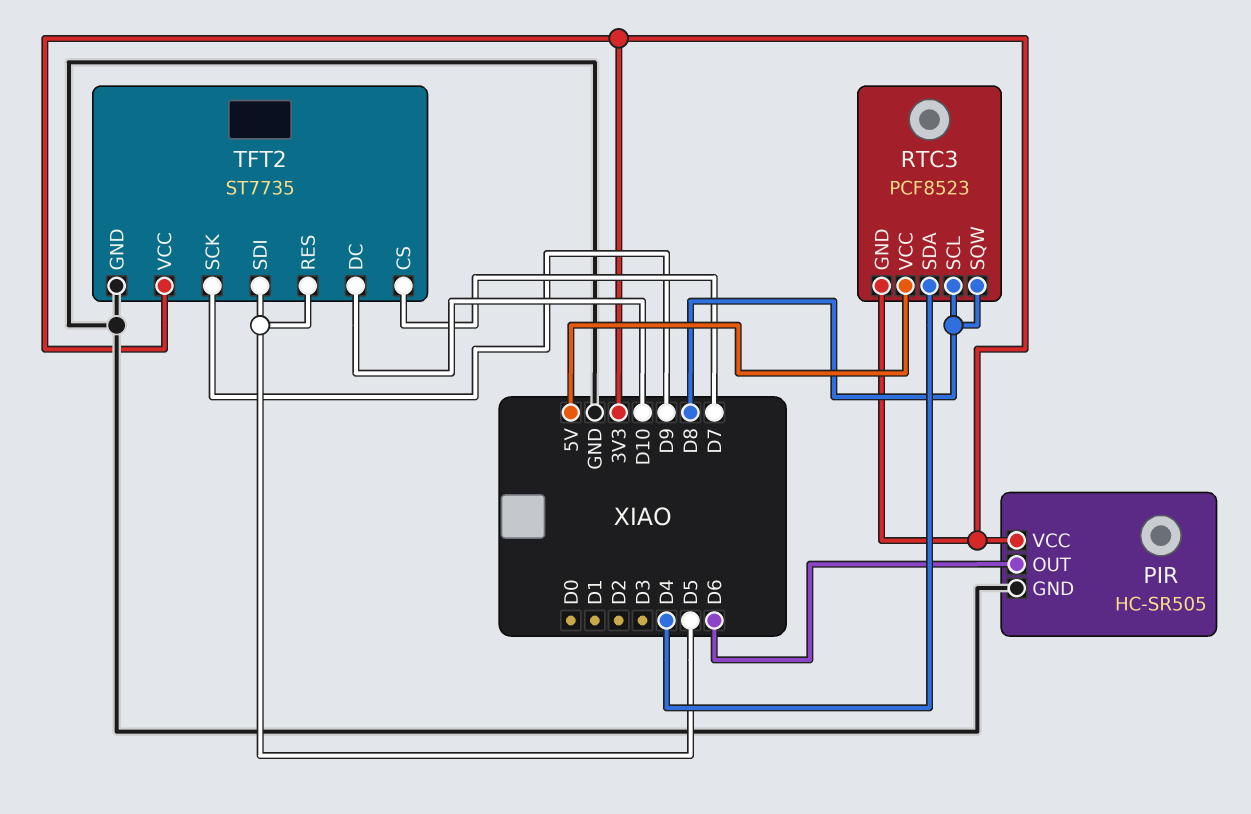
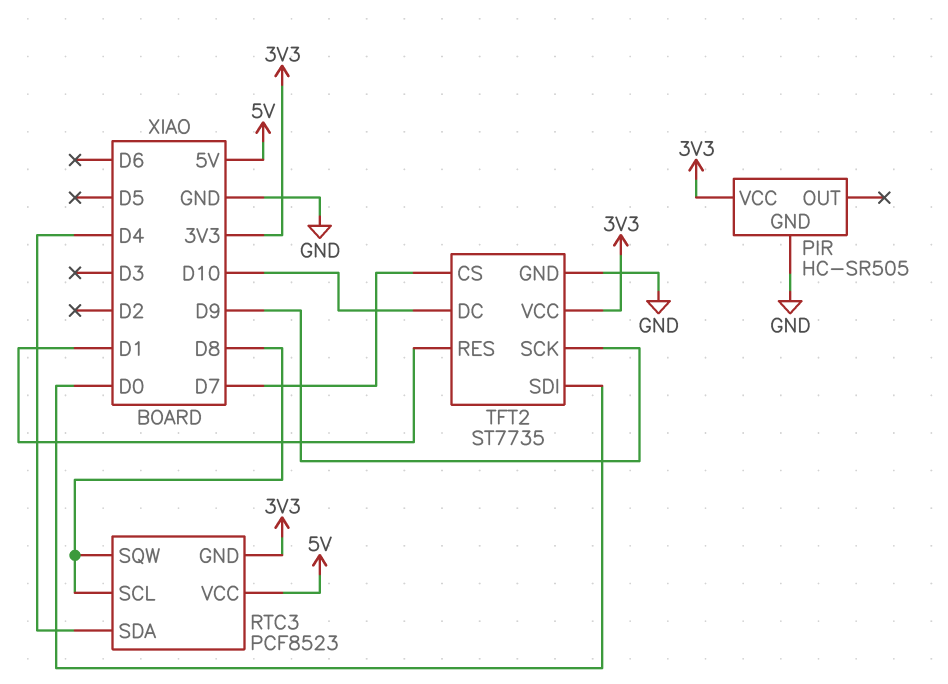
PIR pin OUT: D6 -> none
TFT2 pin RES: D5 -> D1
TFT2 pin SDI: D5 -> D0

